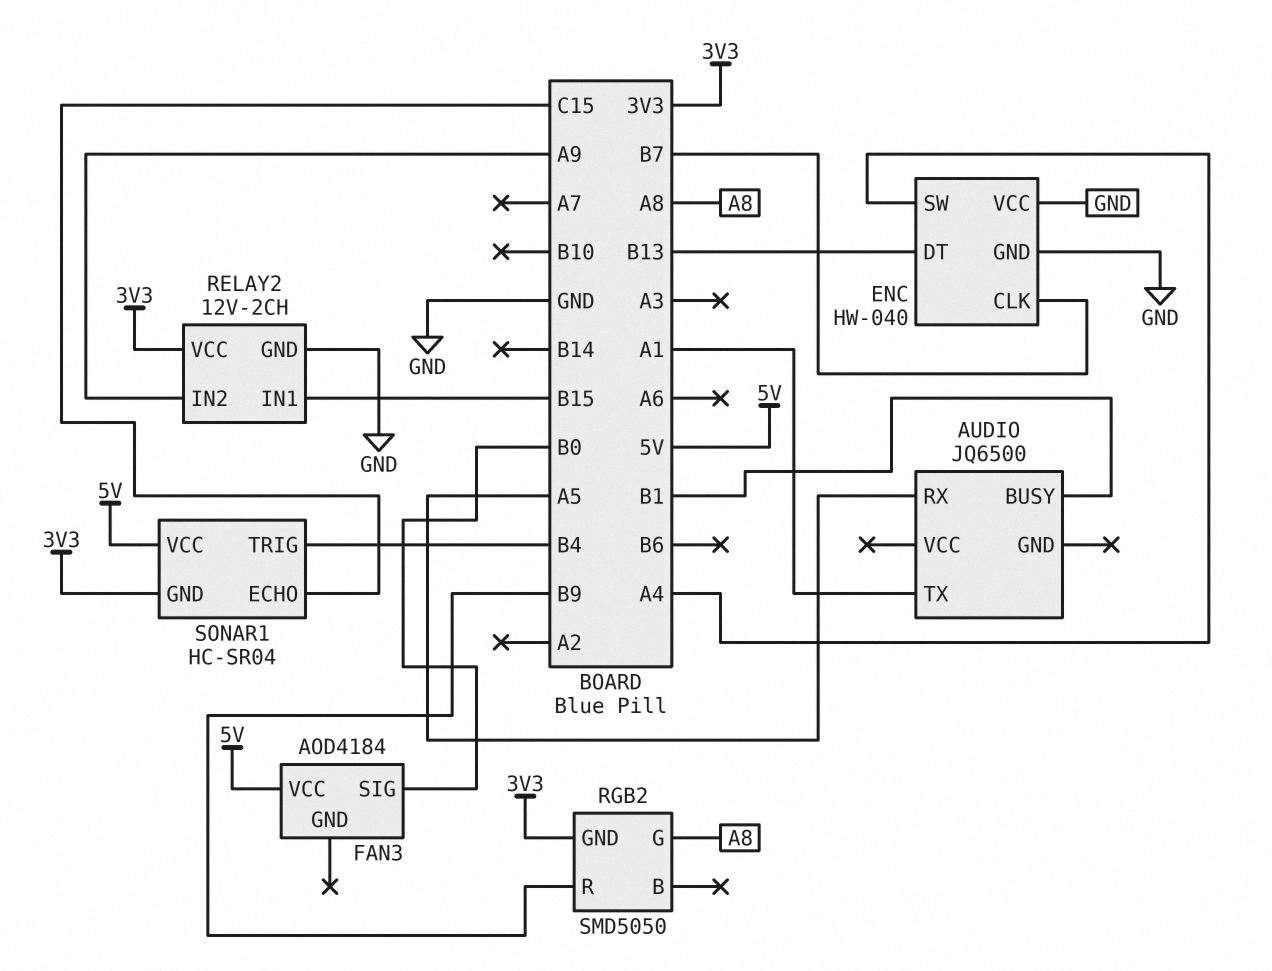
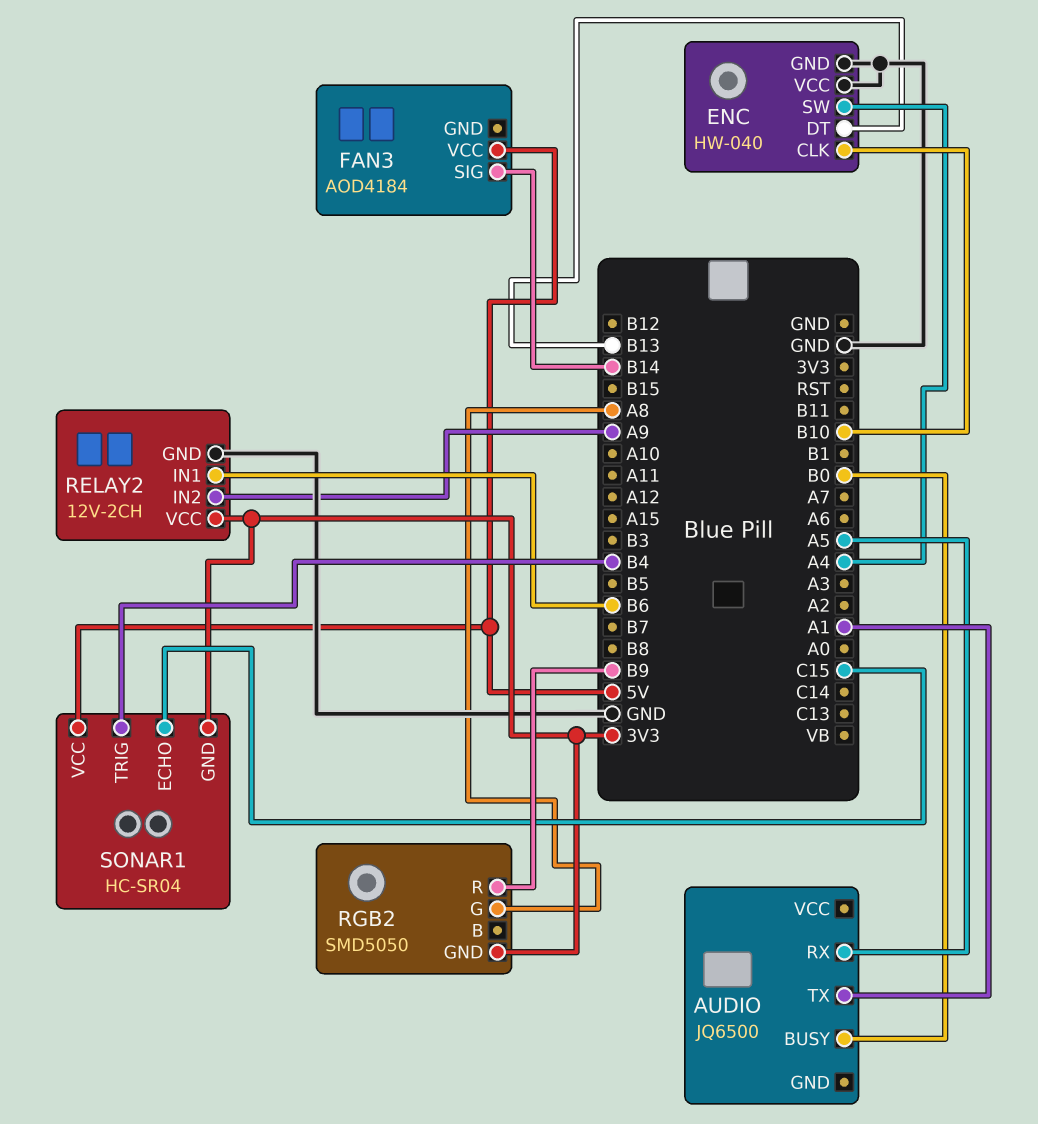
AUDIO pin BUSY: B1 -> B0
ENC pin CLK: B7 -> B10
FAN3 pin SIG: B0 -> B14
RELAY2 pin IN1: B15 -> B6

